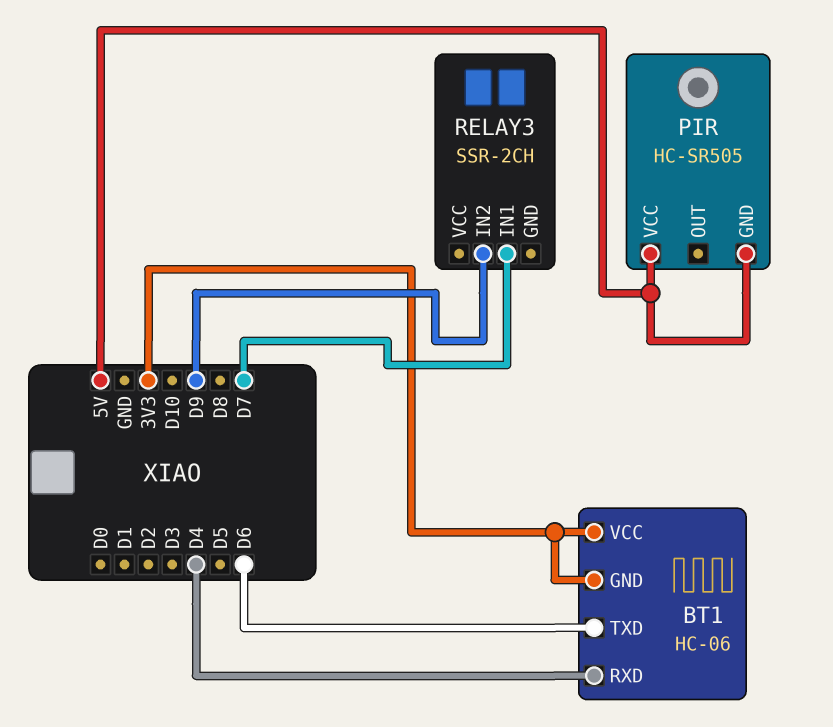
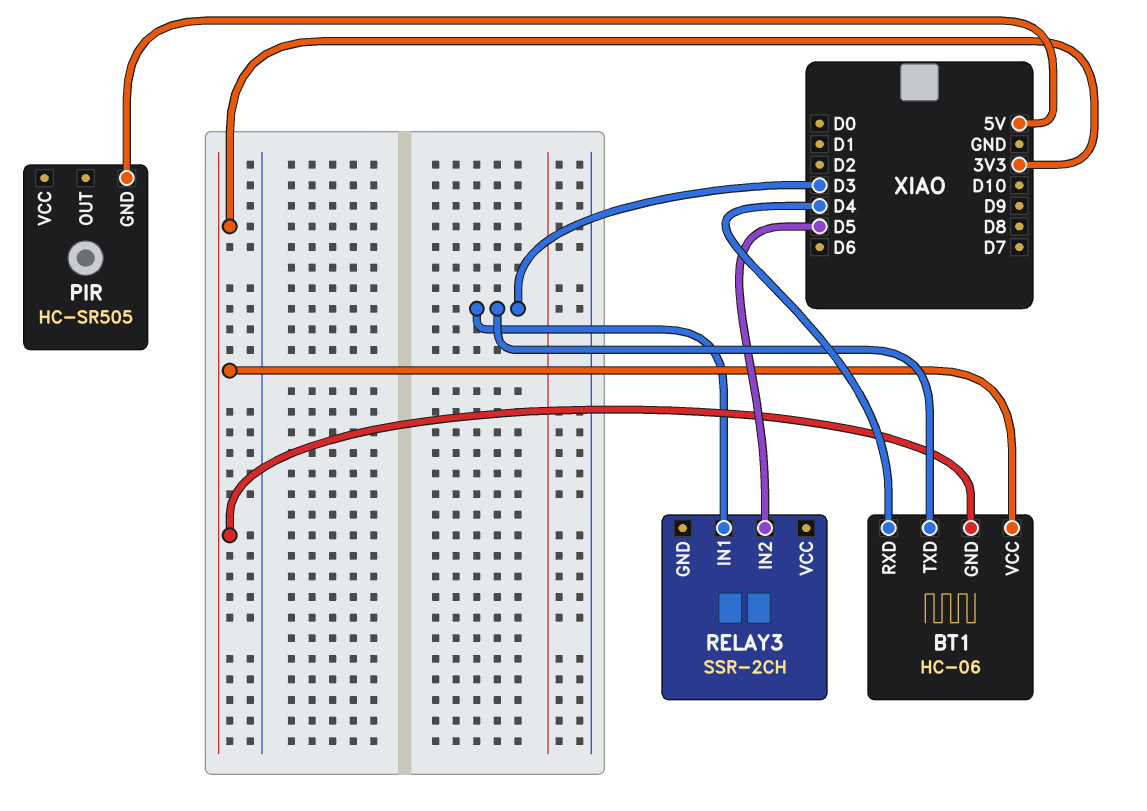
BT1 pin TXD: D6 -> D3
PIR pin VCC: 5V -> none
RELAY3 pin IN1: D7 -> D3
RELAY3 pin IN2: D9 -> D5

